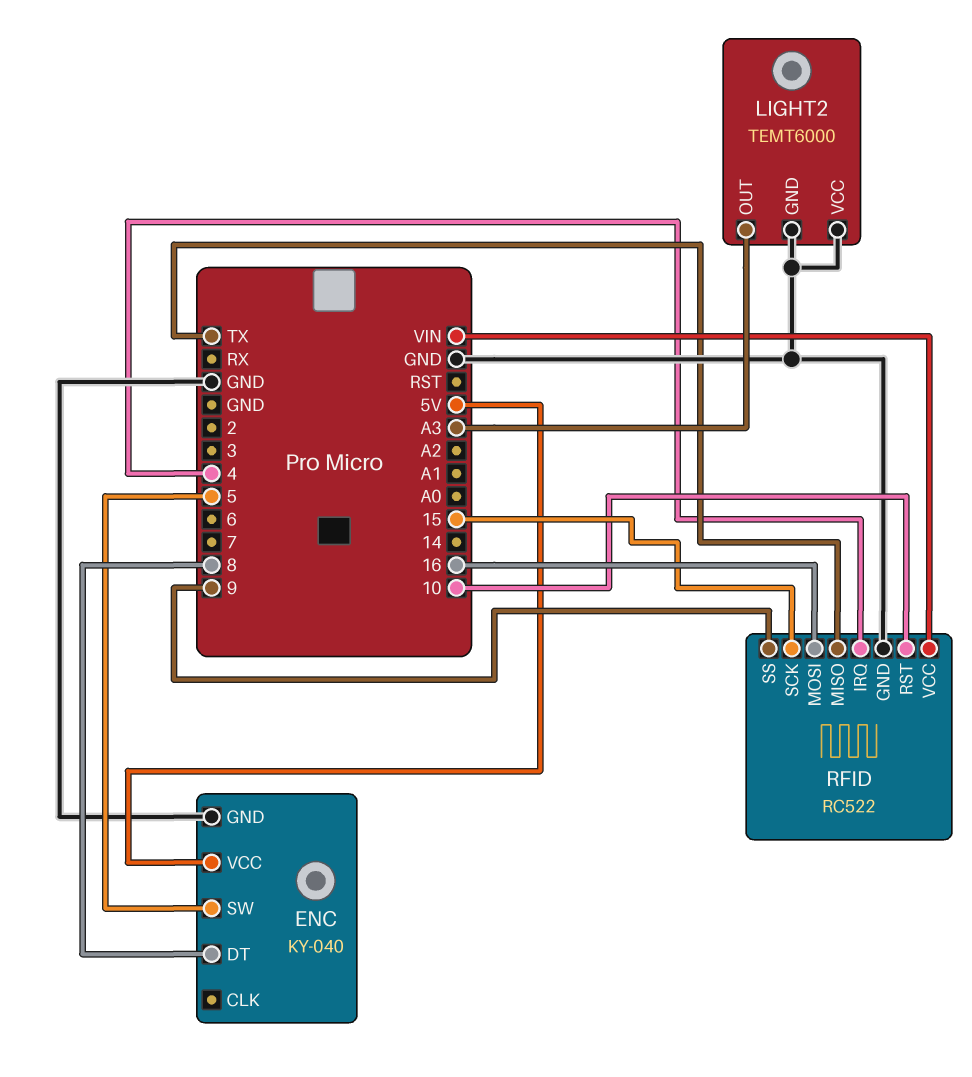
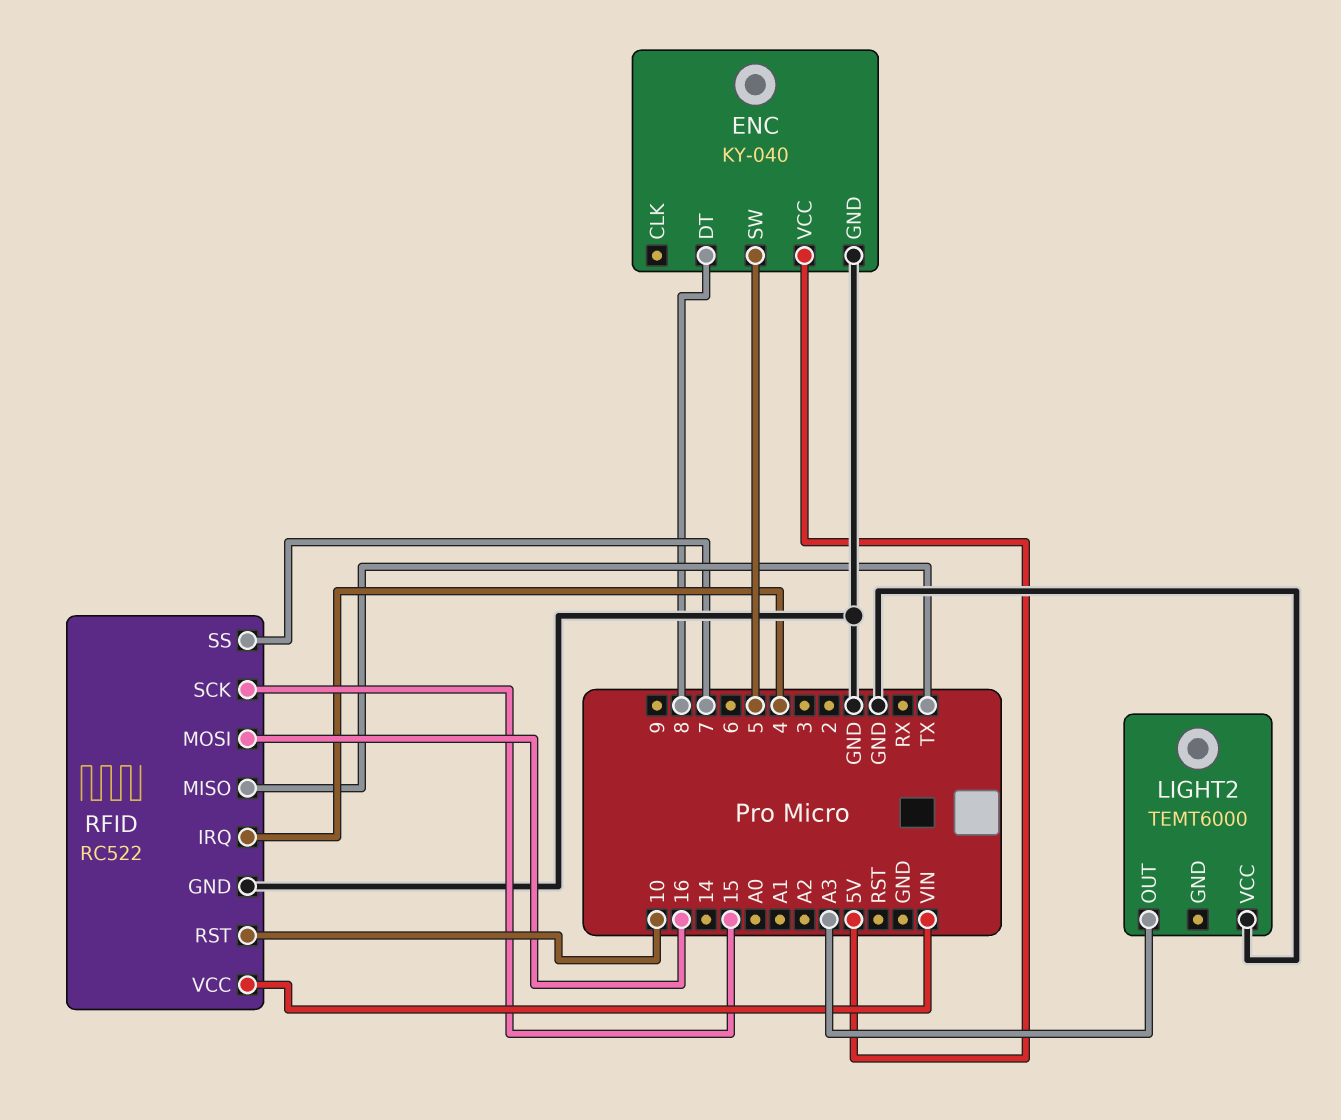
LIGHT2 pin GND: GND -> none
RFID pin SS: 9 -> 7

